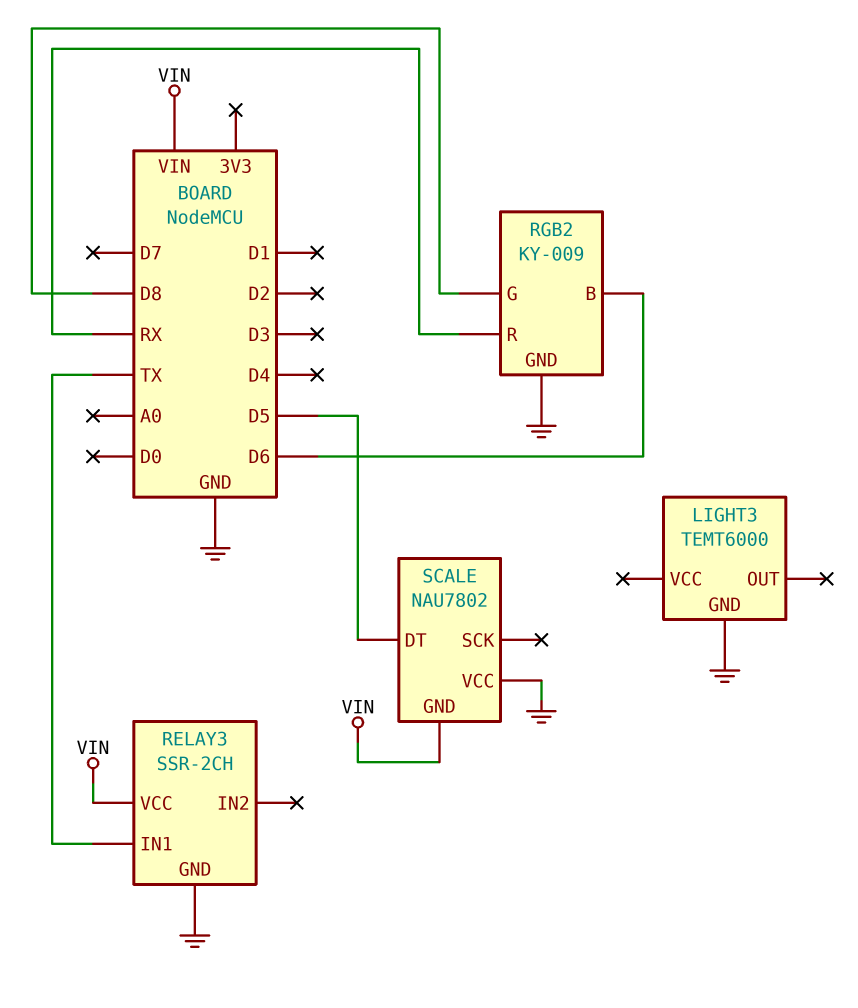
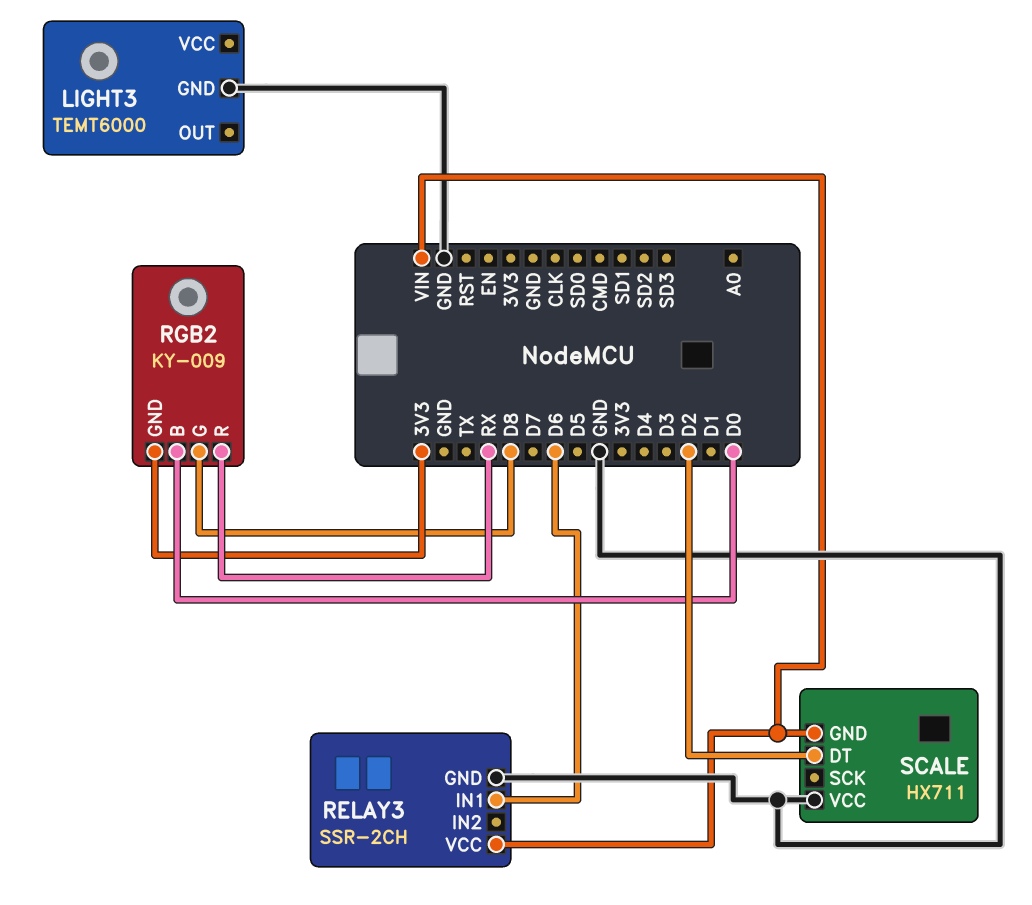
RELAY3 pin IN1: TX -> D6
RGB2 pin B: D6 -> D0
RGB2 pin GND: GND -> 3V3
SCALE: NAU7802 -> HX711
SCALE pin DT: D5 -> D2

